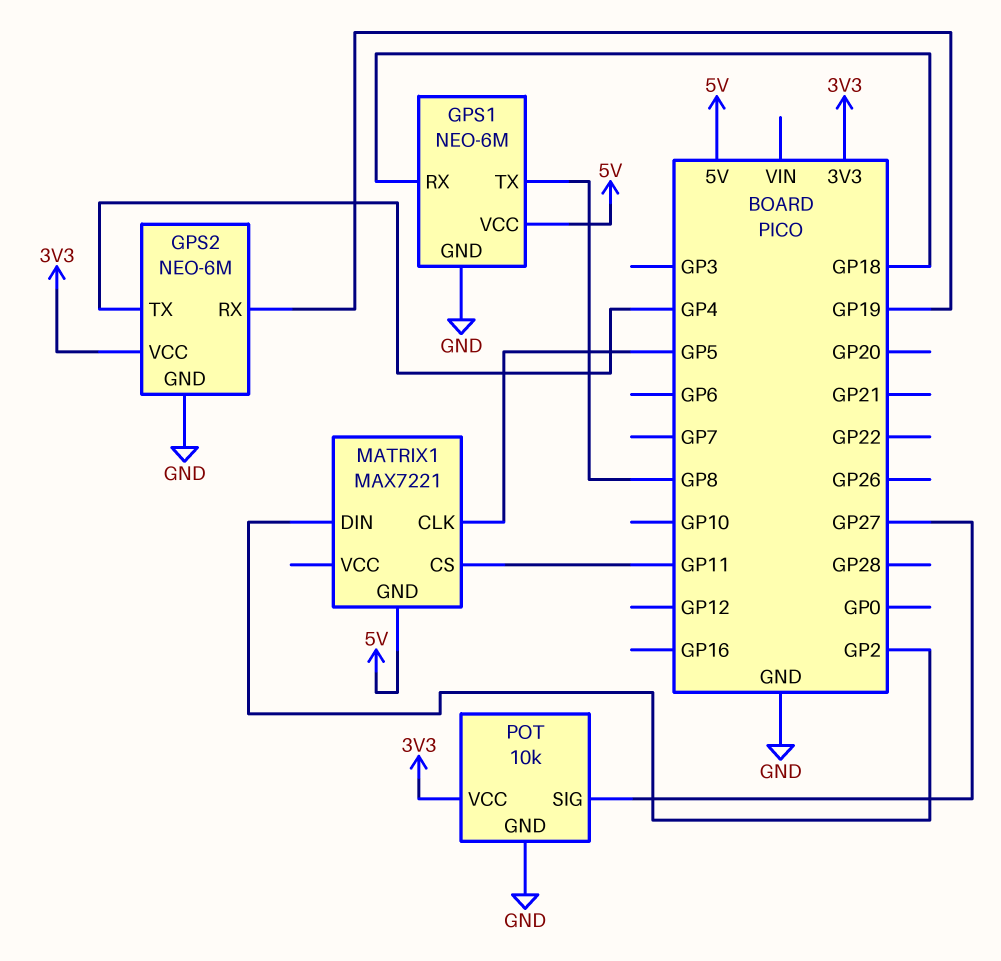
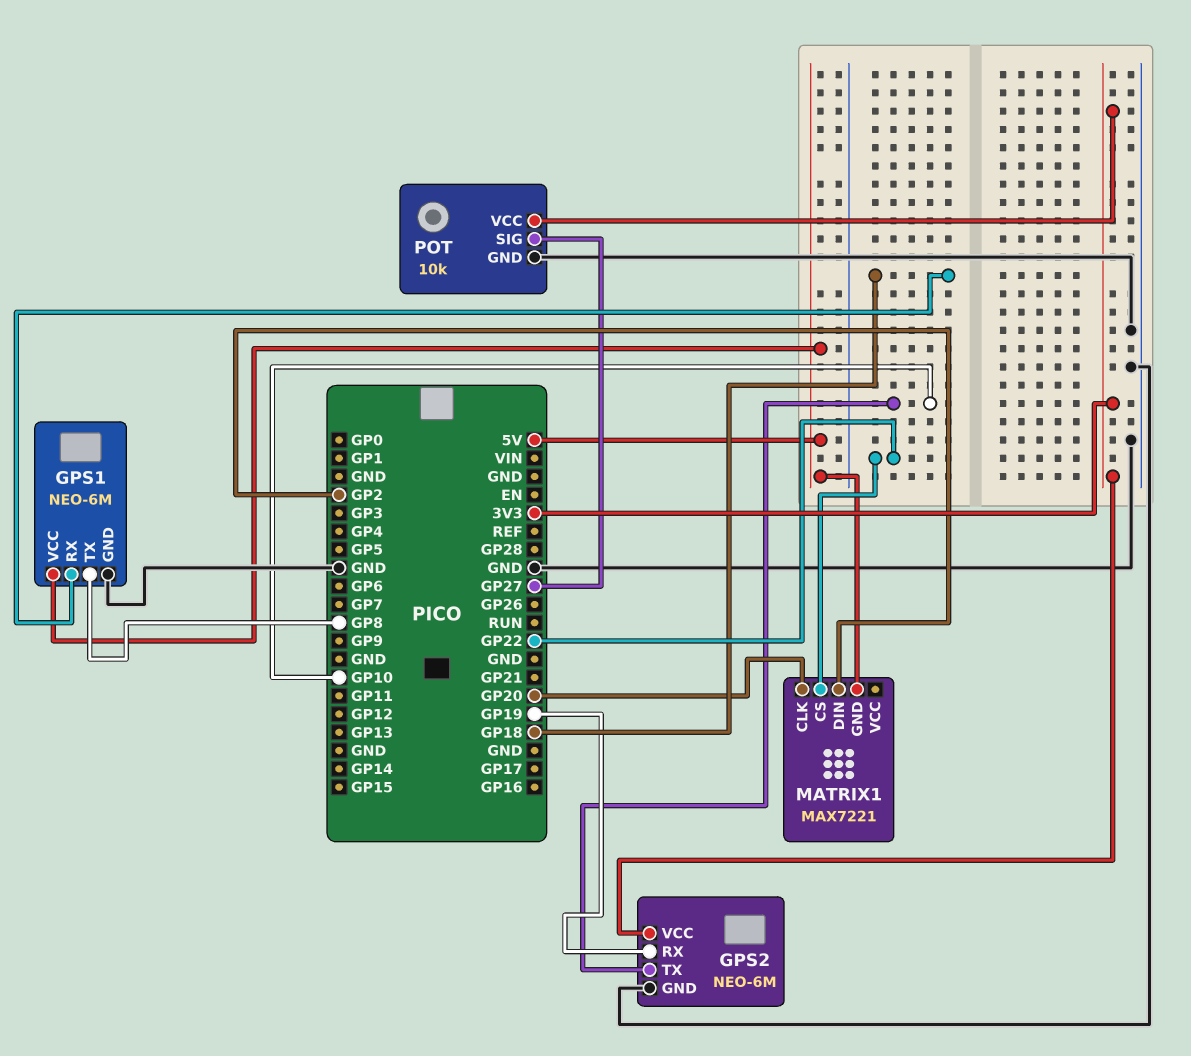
GPS2 pin TX: GP4 -> GP10
MATRIX1 pin CLK: GP5 -> GP20
MATRIX1 pin CS: GP11 -> GP22

